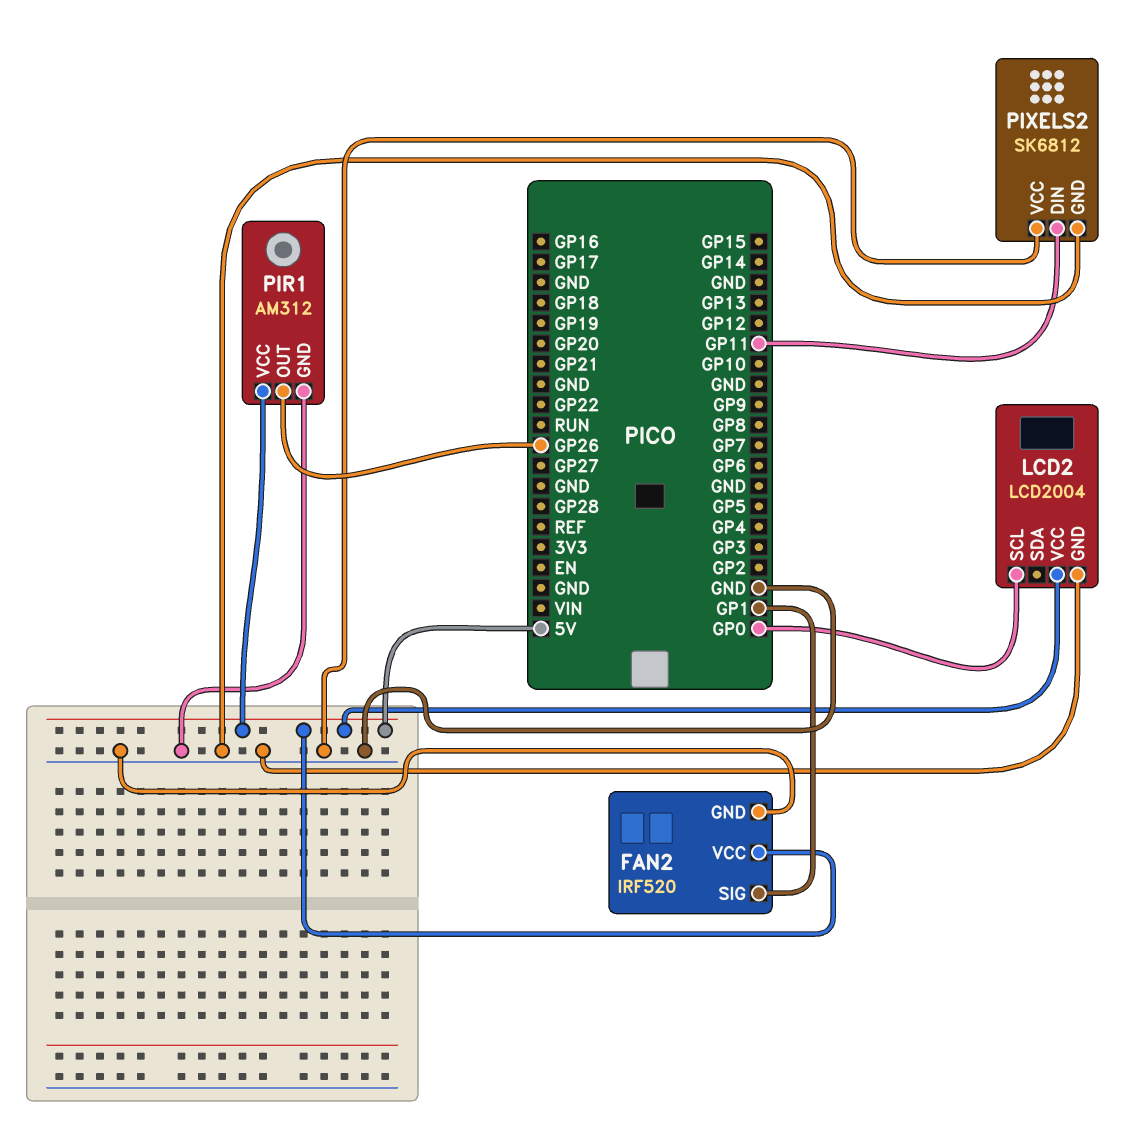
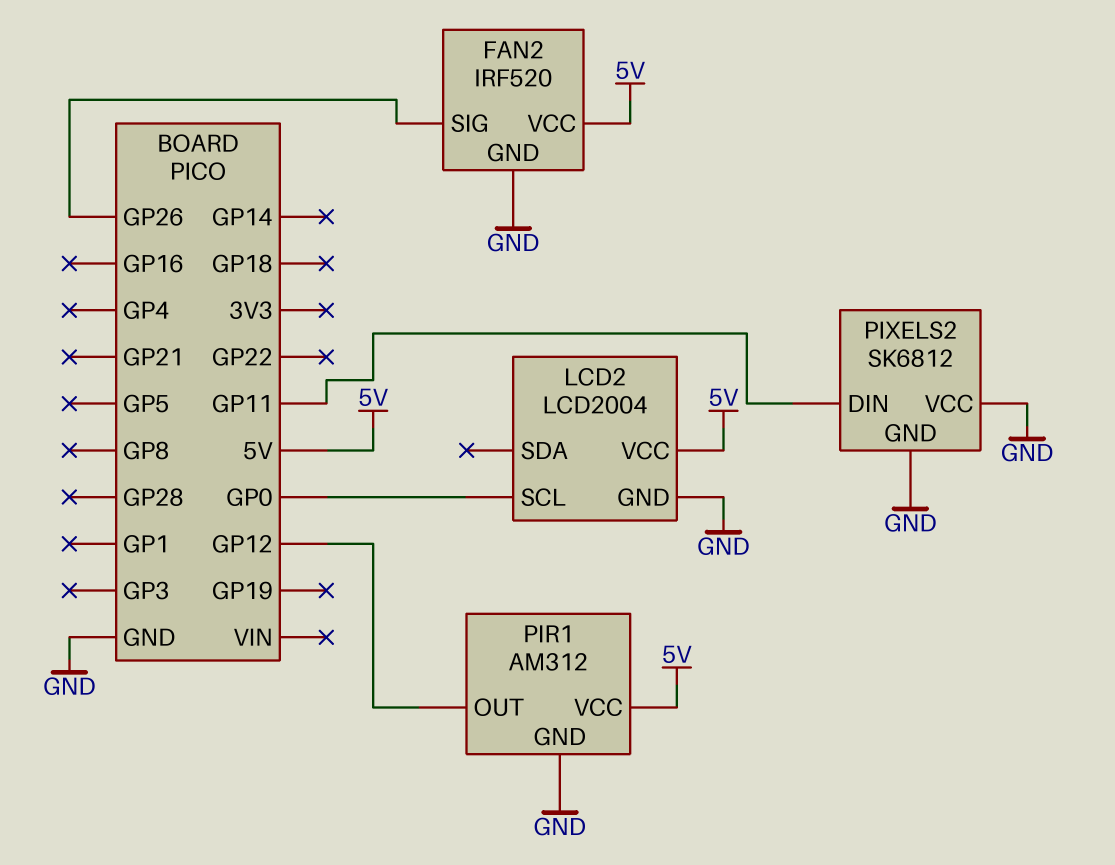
FAN2 pin SIG: GP1 -> GP26
PIR1 pin OUT: GP26 -> GP12

